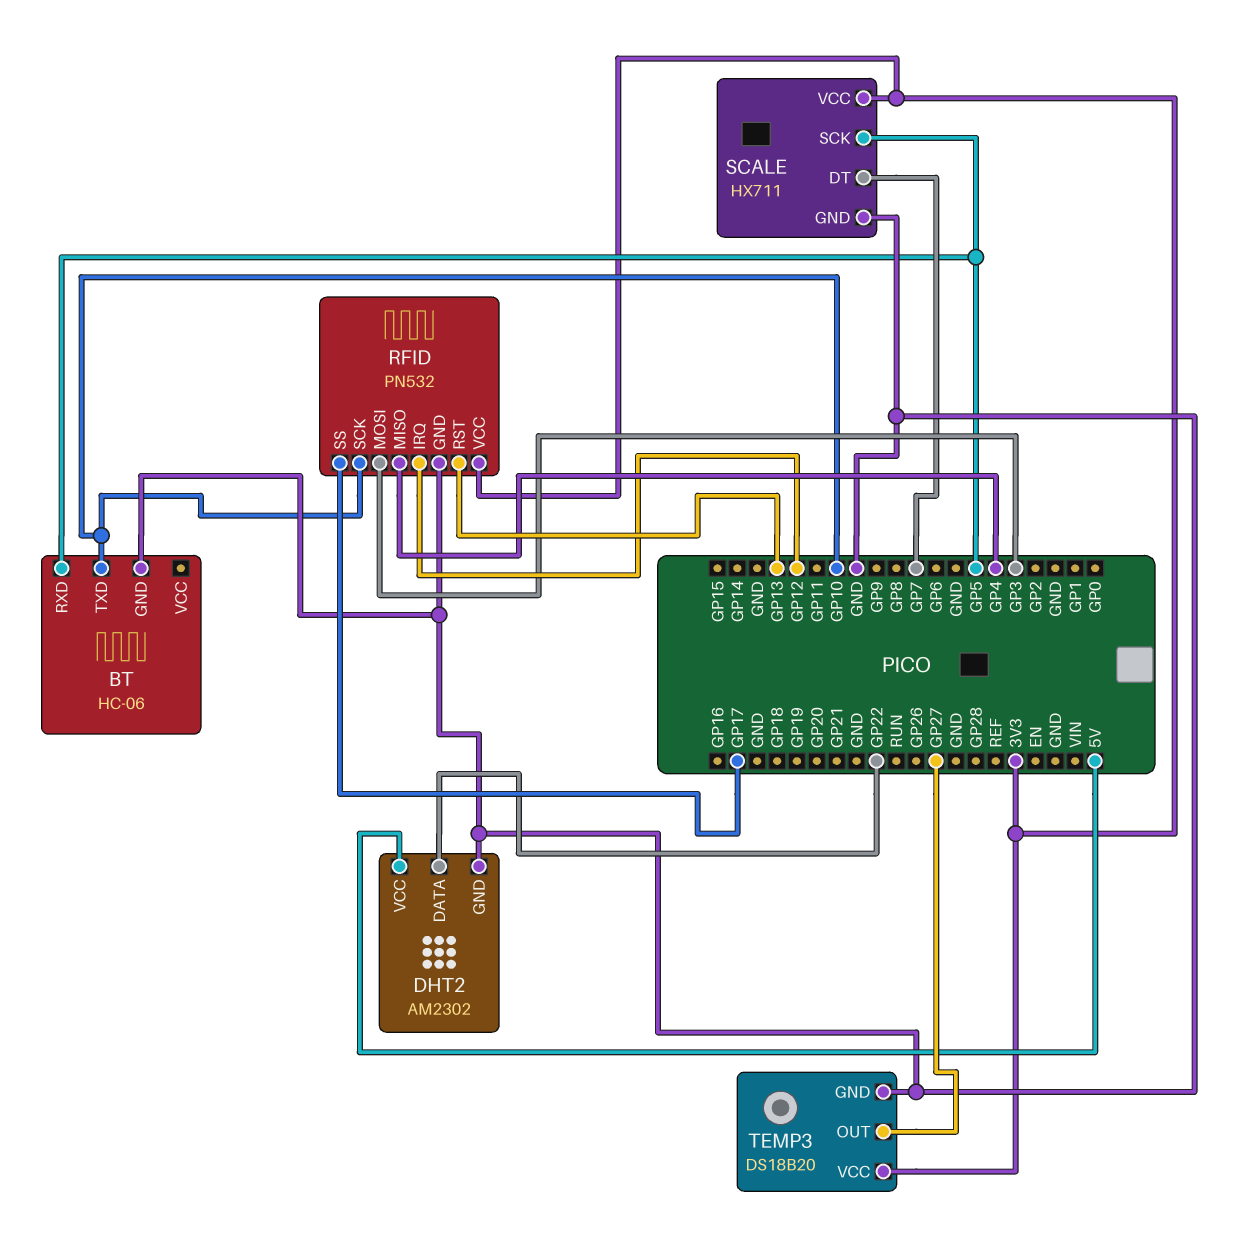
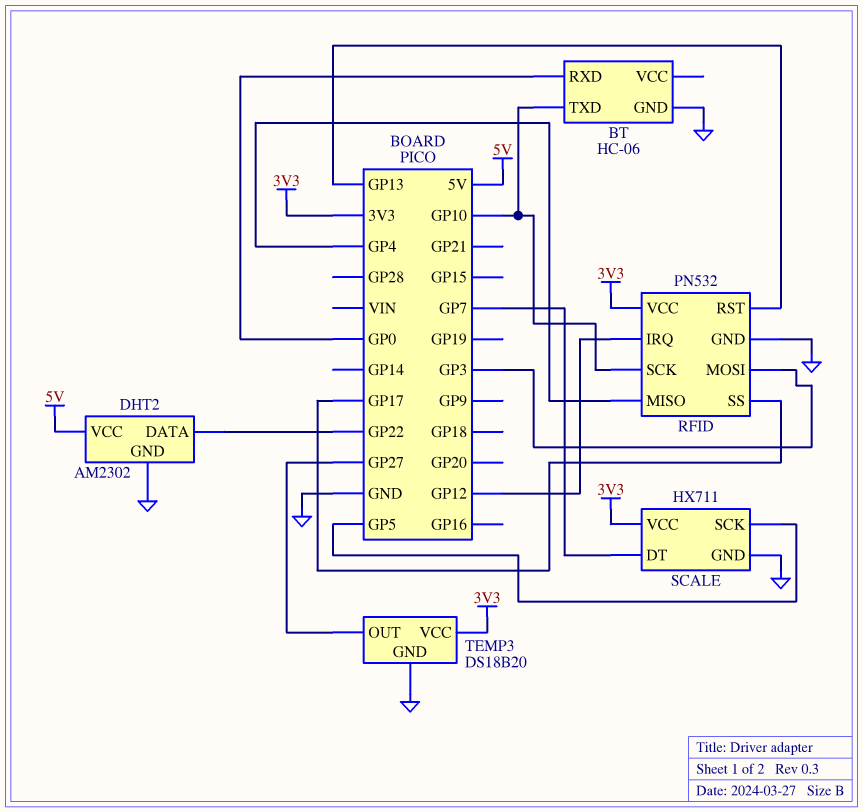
BT pin RXD: GP5 -> GP0

